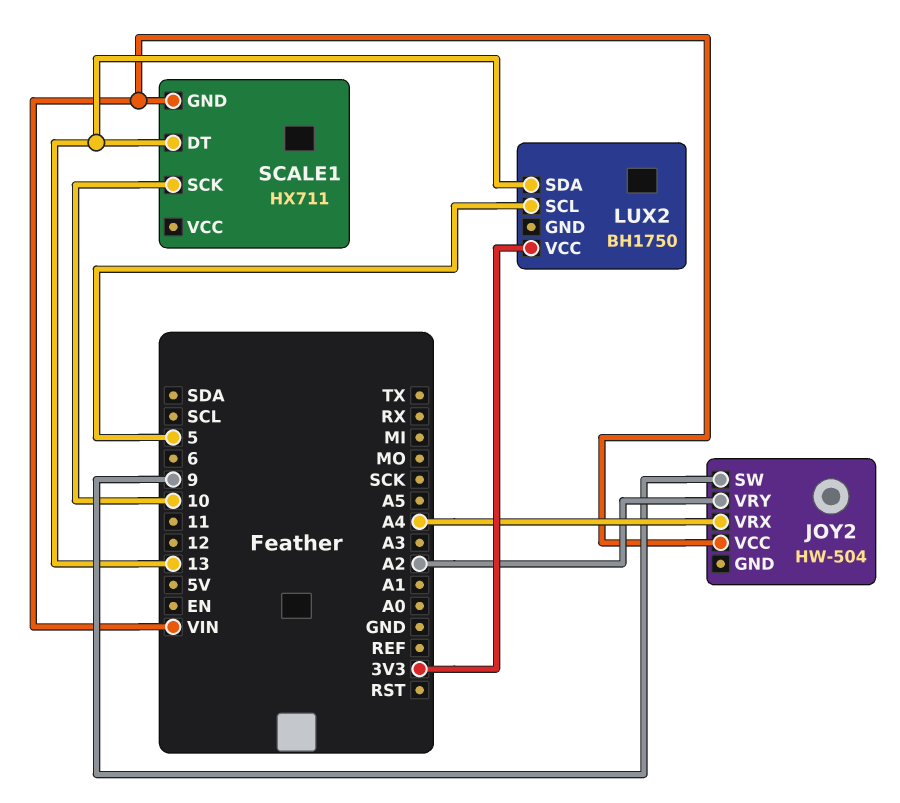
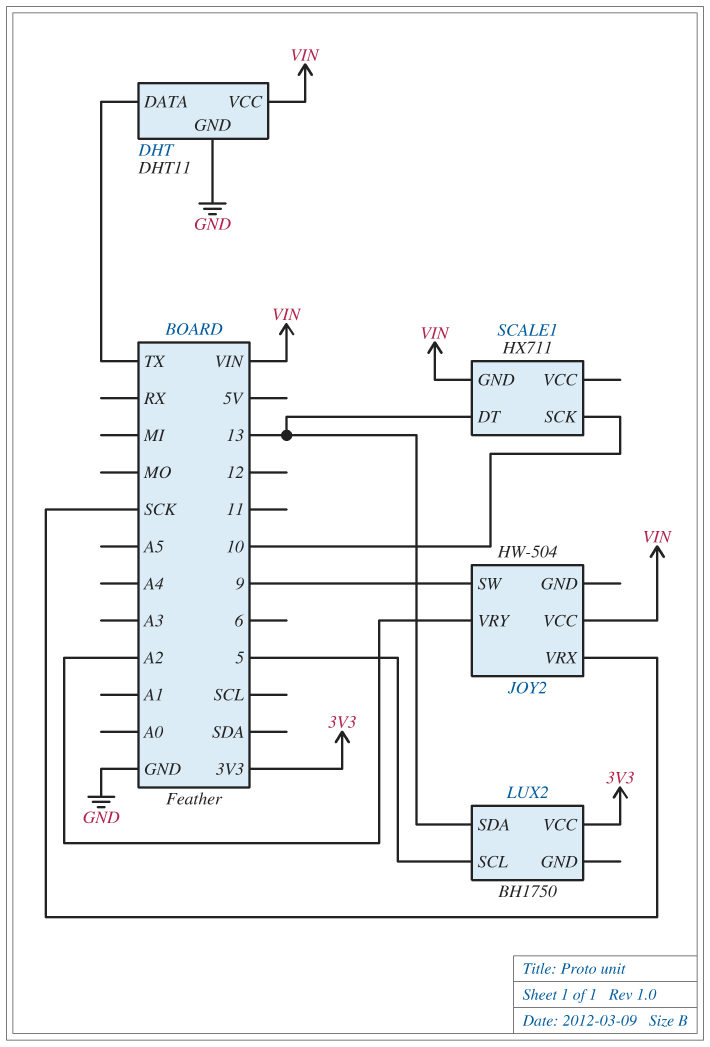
DHT: none -> DHT11
DHT pin DATA: none -> TX
DHT pin GND: none -> GND
DHT pin VCC: none -> VIN
JOY2 pin VRX: A4 -> SCK

